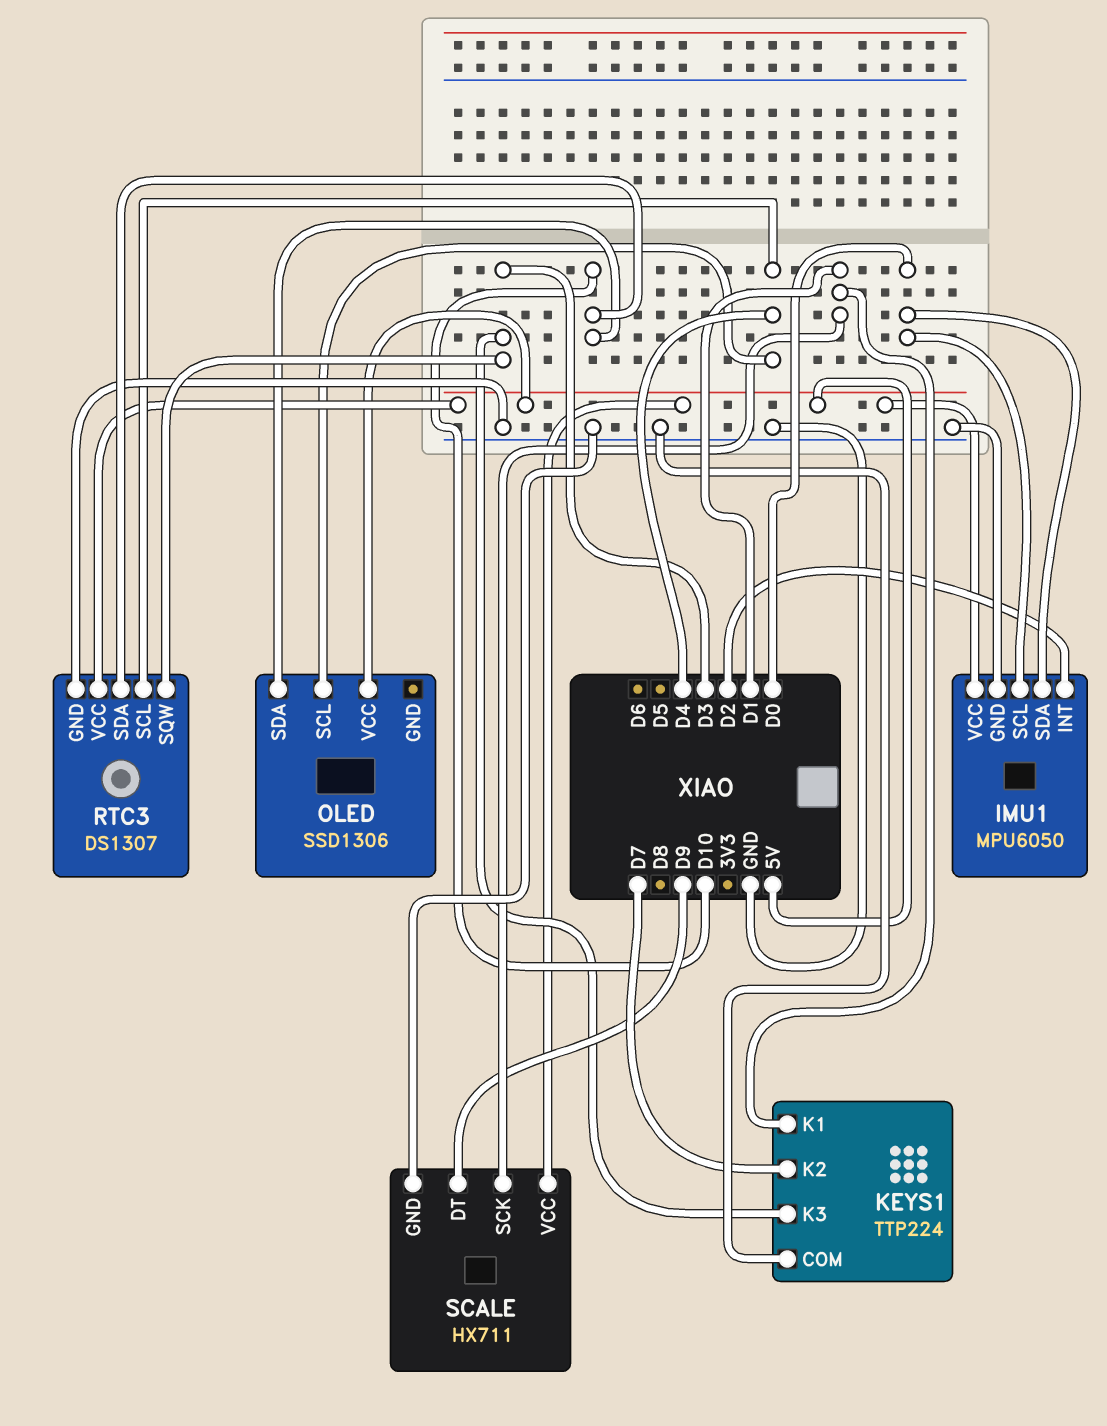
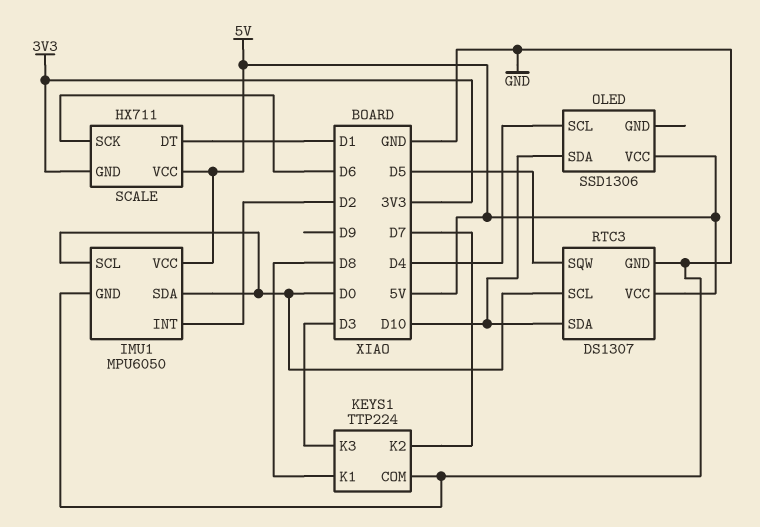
KEYS1 pin K1: D1 -> D8
RTC3 pin SCL: D4 -> D0
RTC3 pin SQW: D3 -> D5
SCALE pin DT: D9 -> D1
SCALE pin GND: GND -> 3V3
SCALE pin SCK: D1 -> D6

